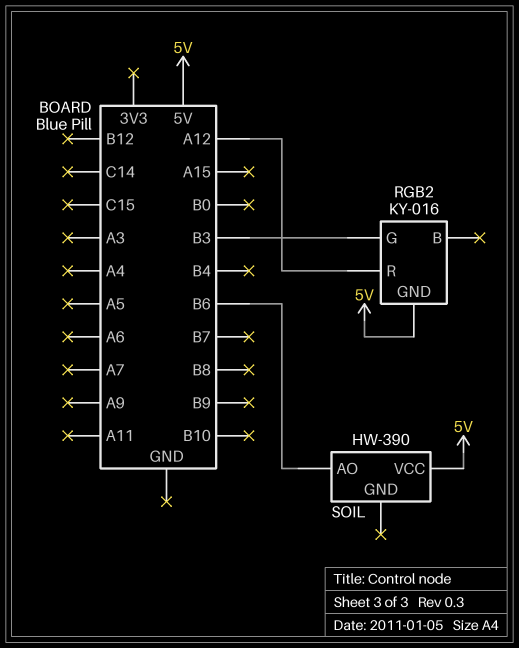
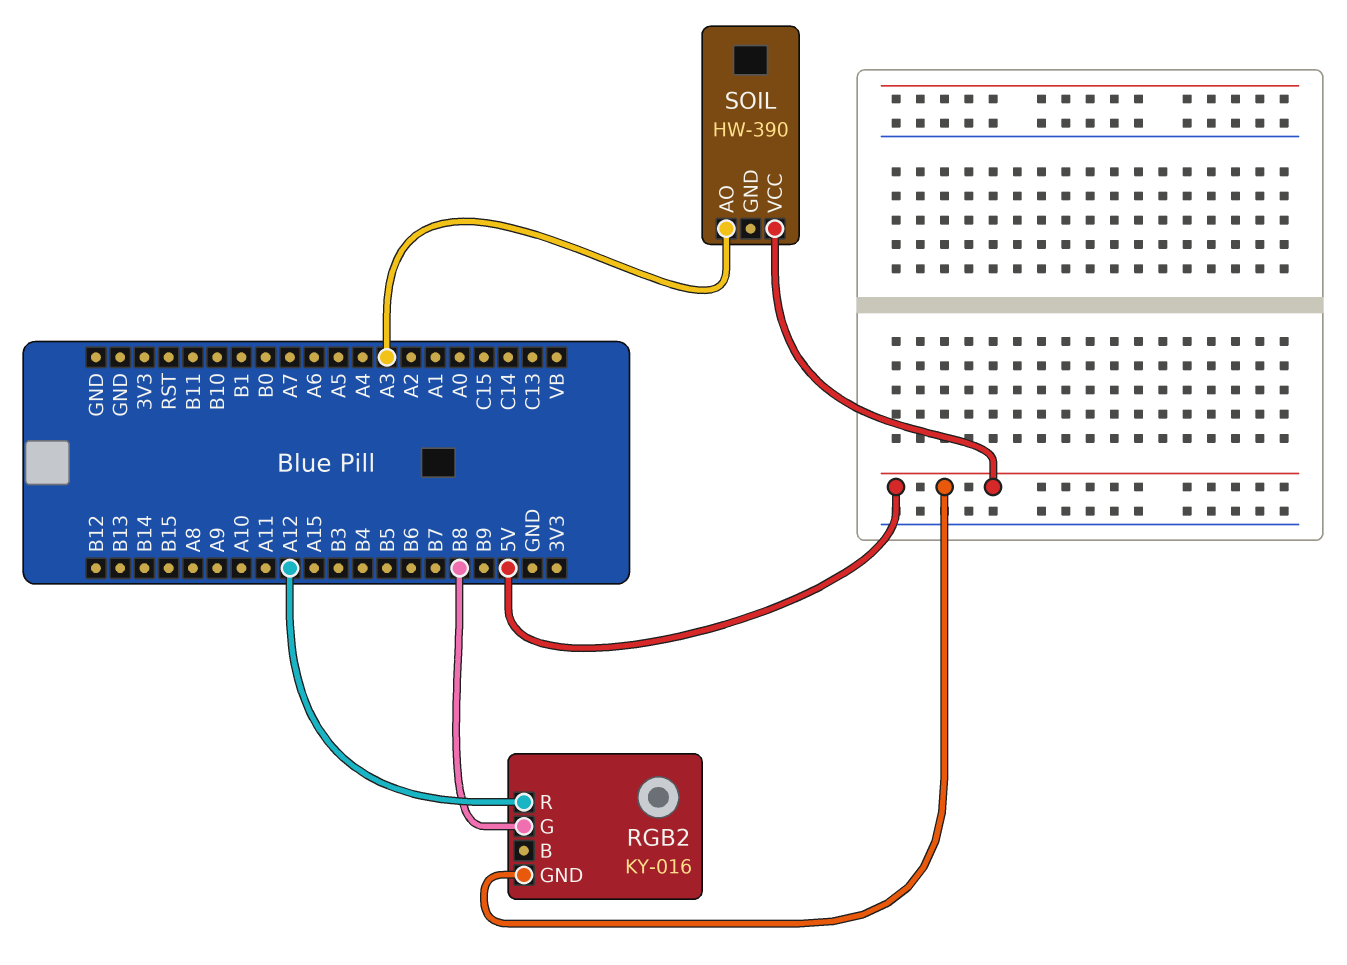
RGB2 pin G: B3 -> B8
SOIL pin AO: B6 -> A3

